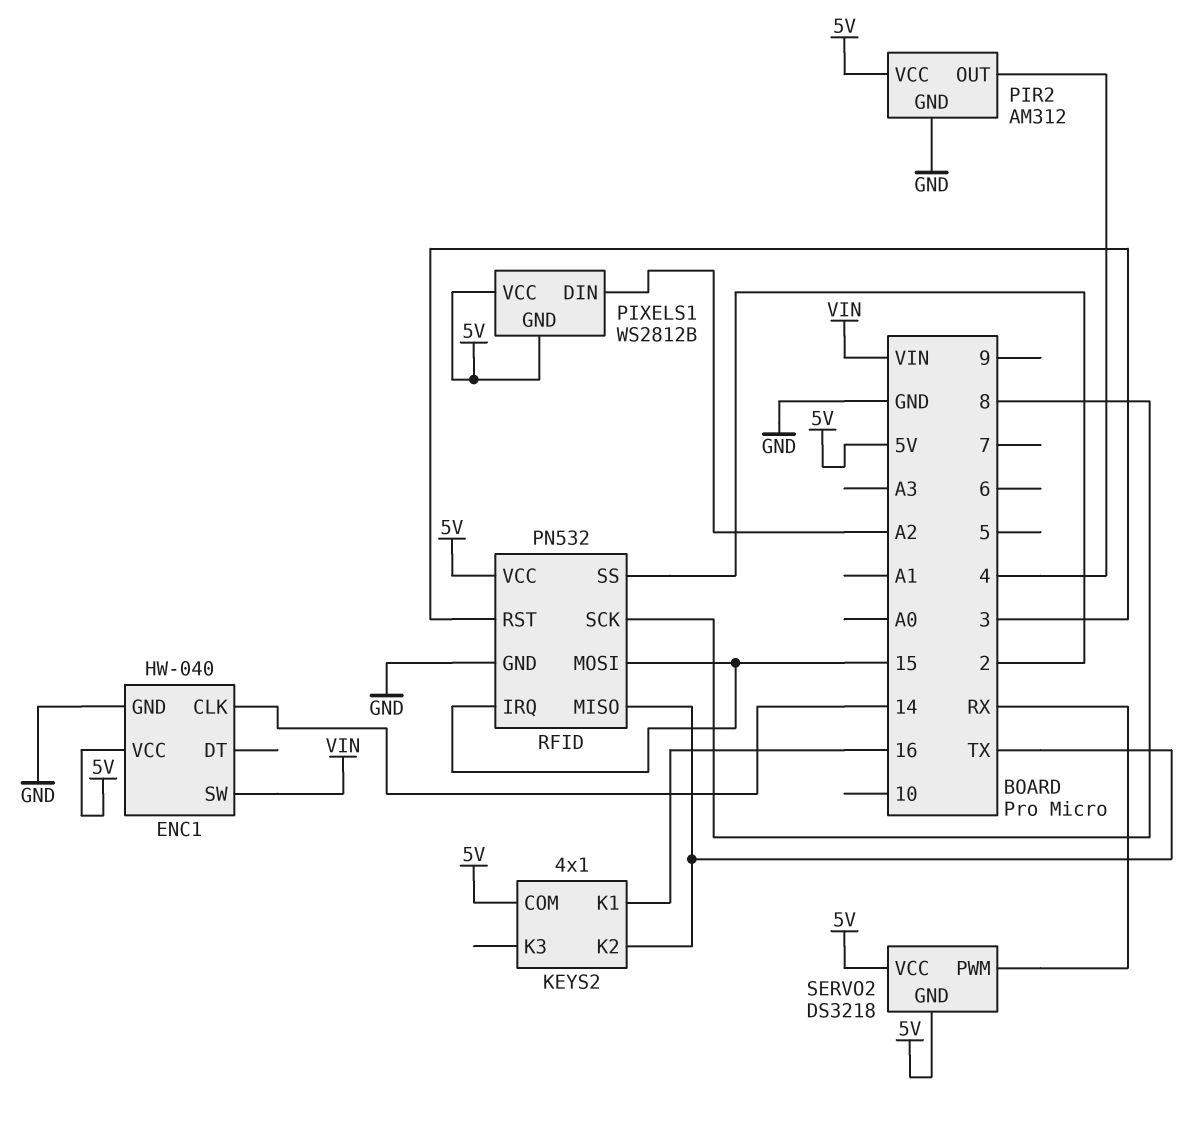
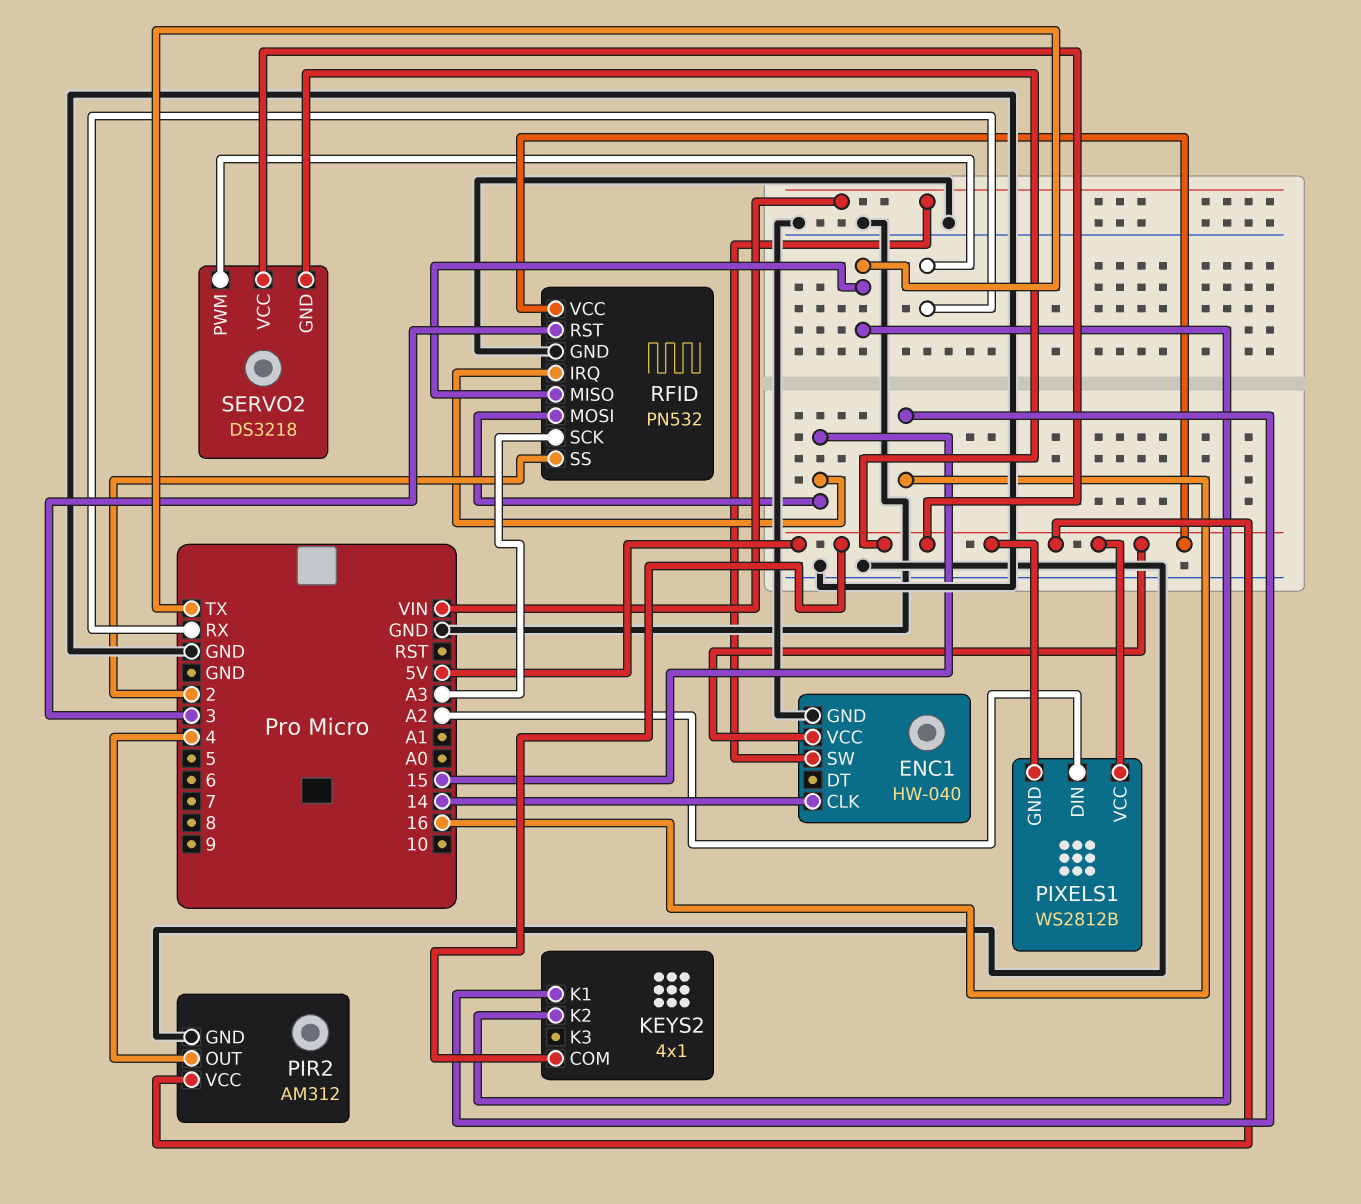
RFID pin SCK: 8 -> A3

